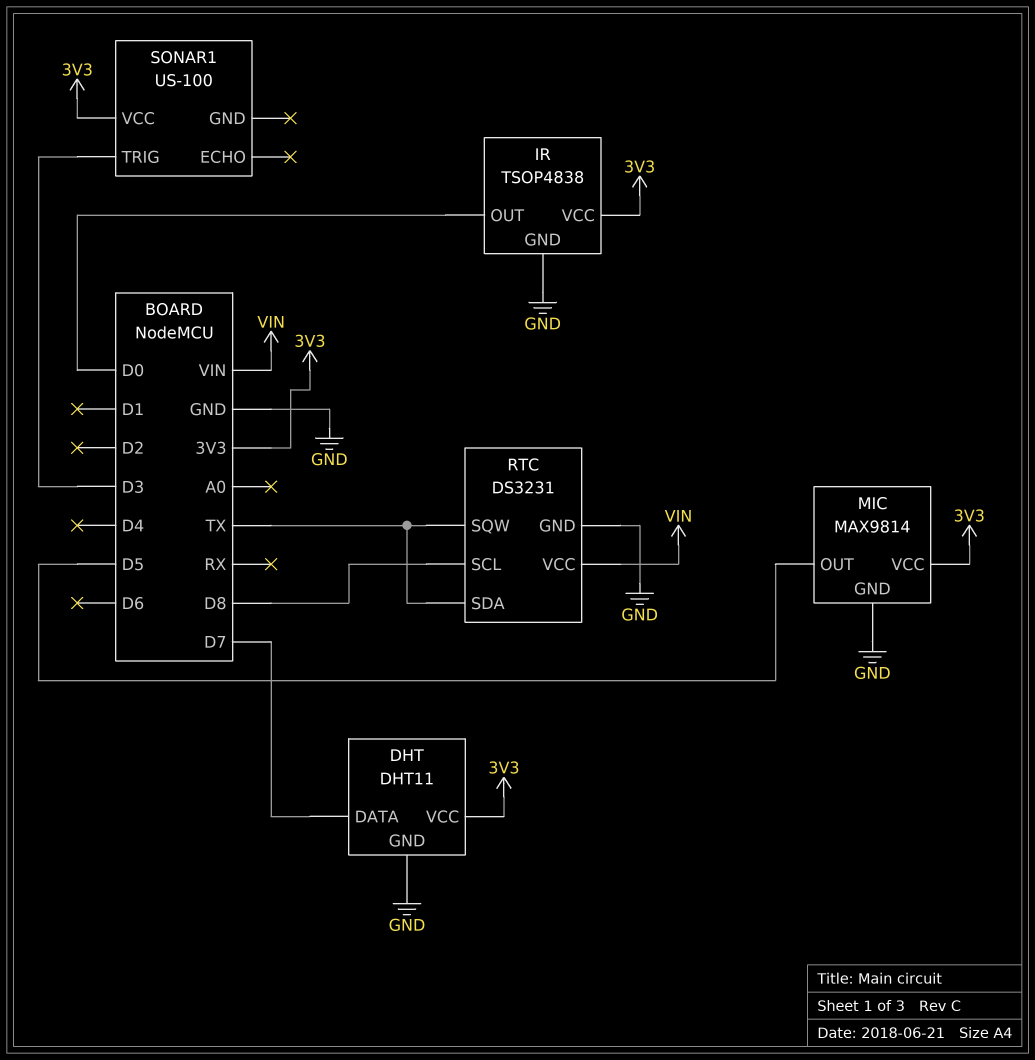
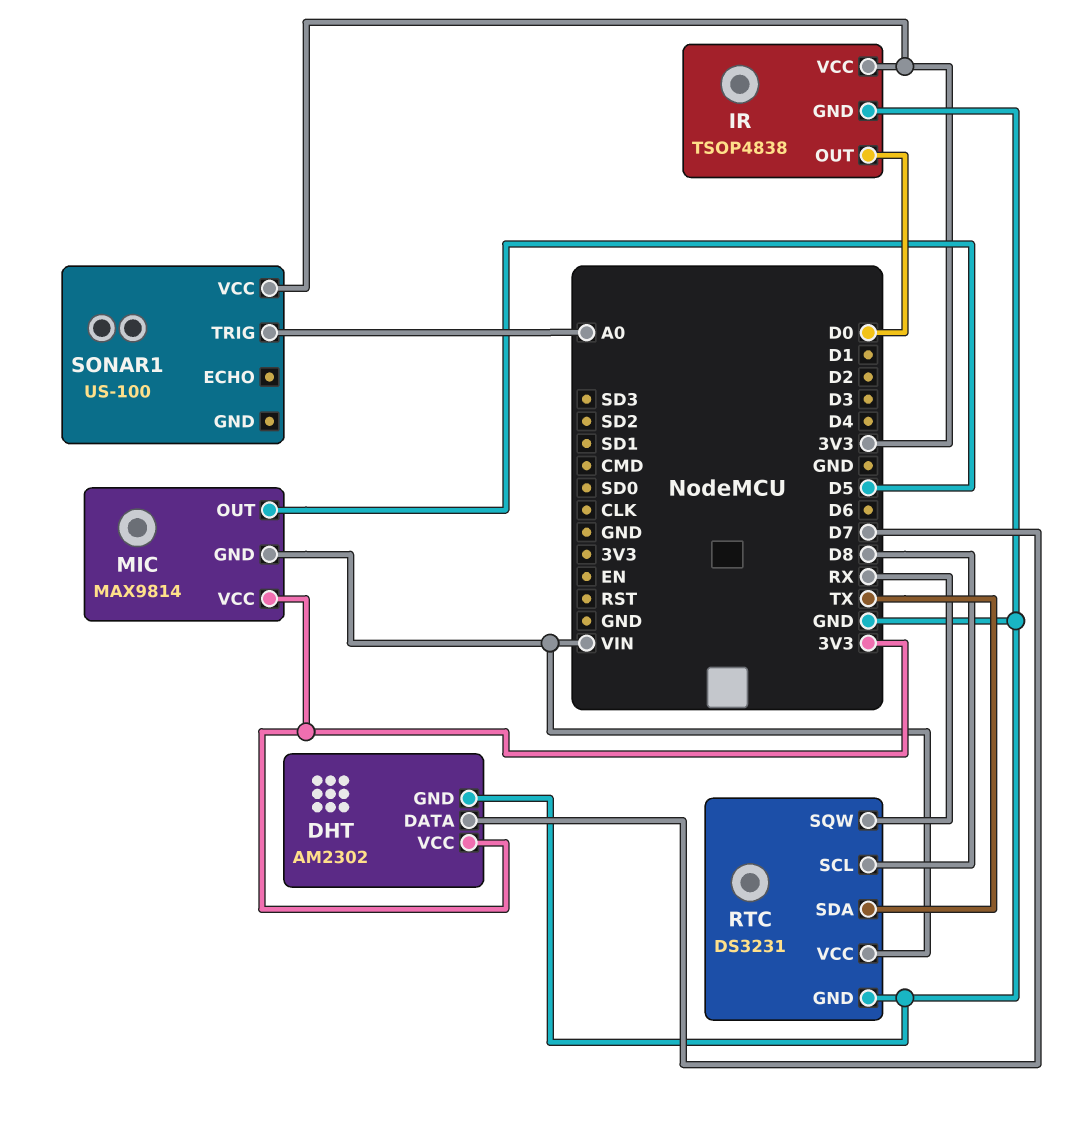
DHT: DHT11 -> AM2302
MIC pin GND: GND -> VIN
RTC pin SQW: TX -> RX
SONAR1 pin TRIG: D3 -> A0

